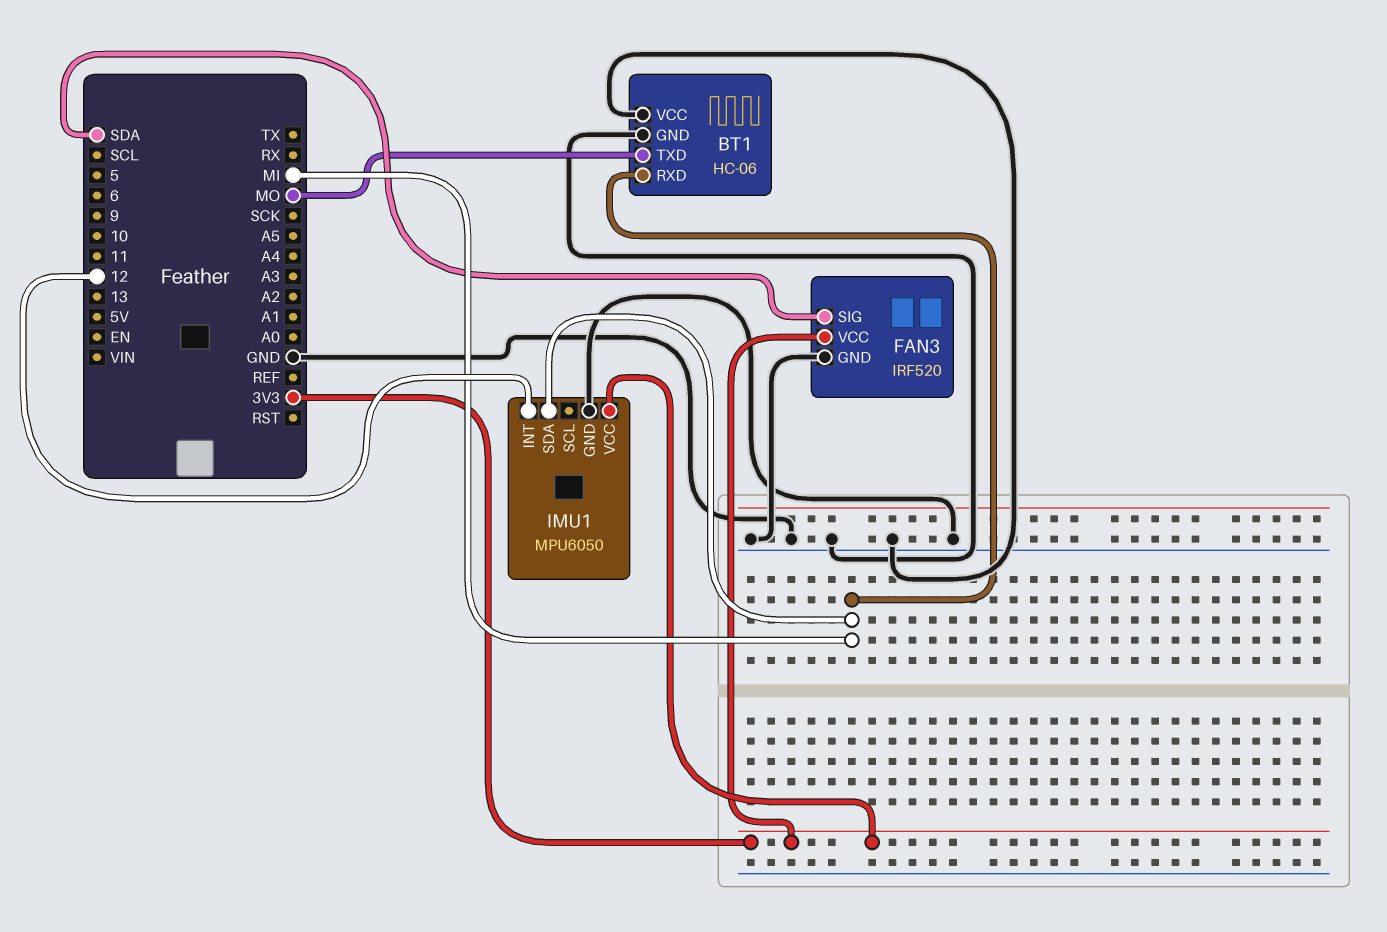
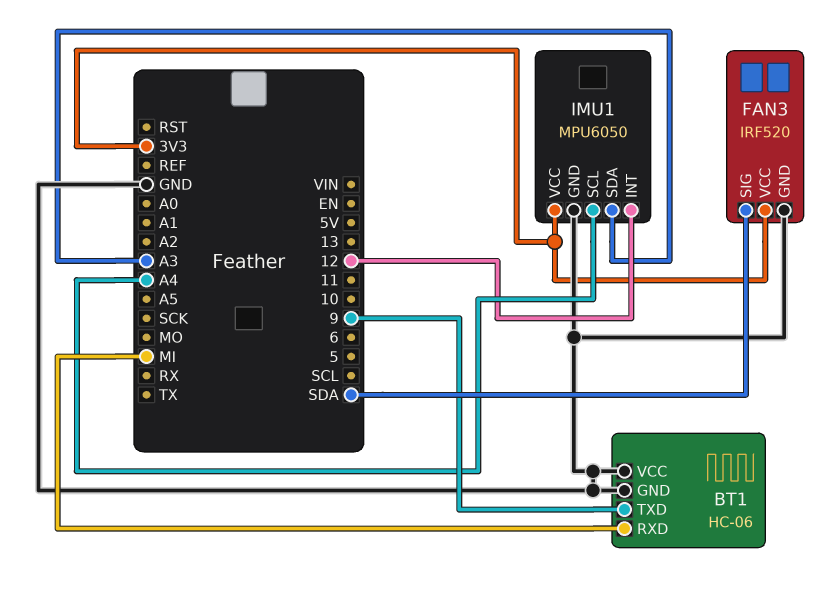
BT1 pin TXD: MO -> 9
IMU1 pin SCL: none -> A4
IMU1 pin SDA: MI -> A3

